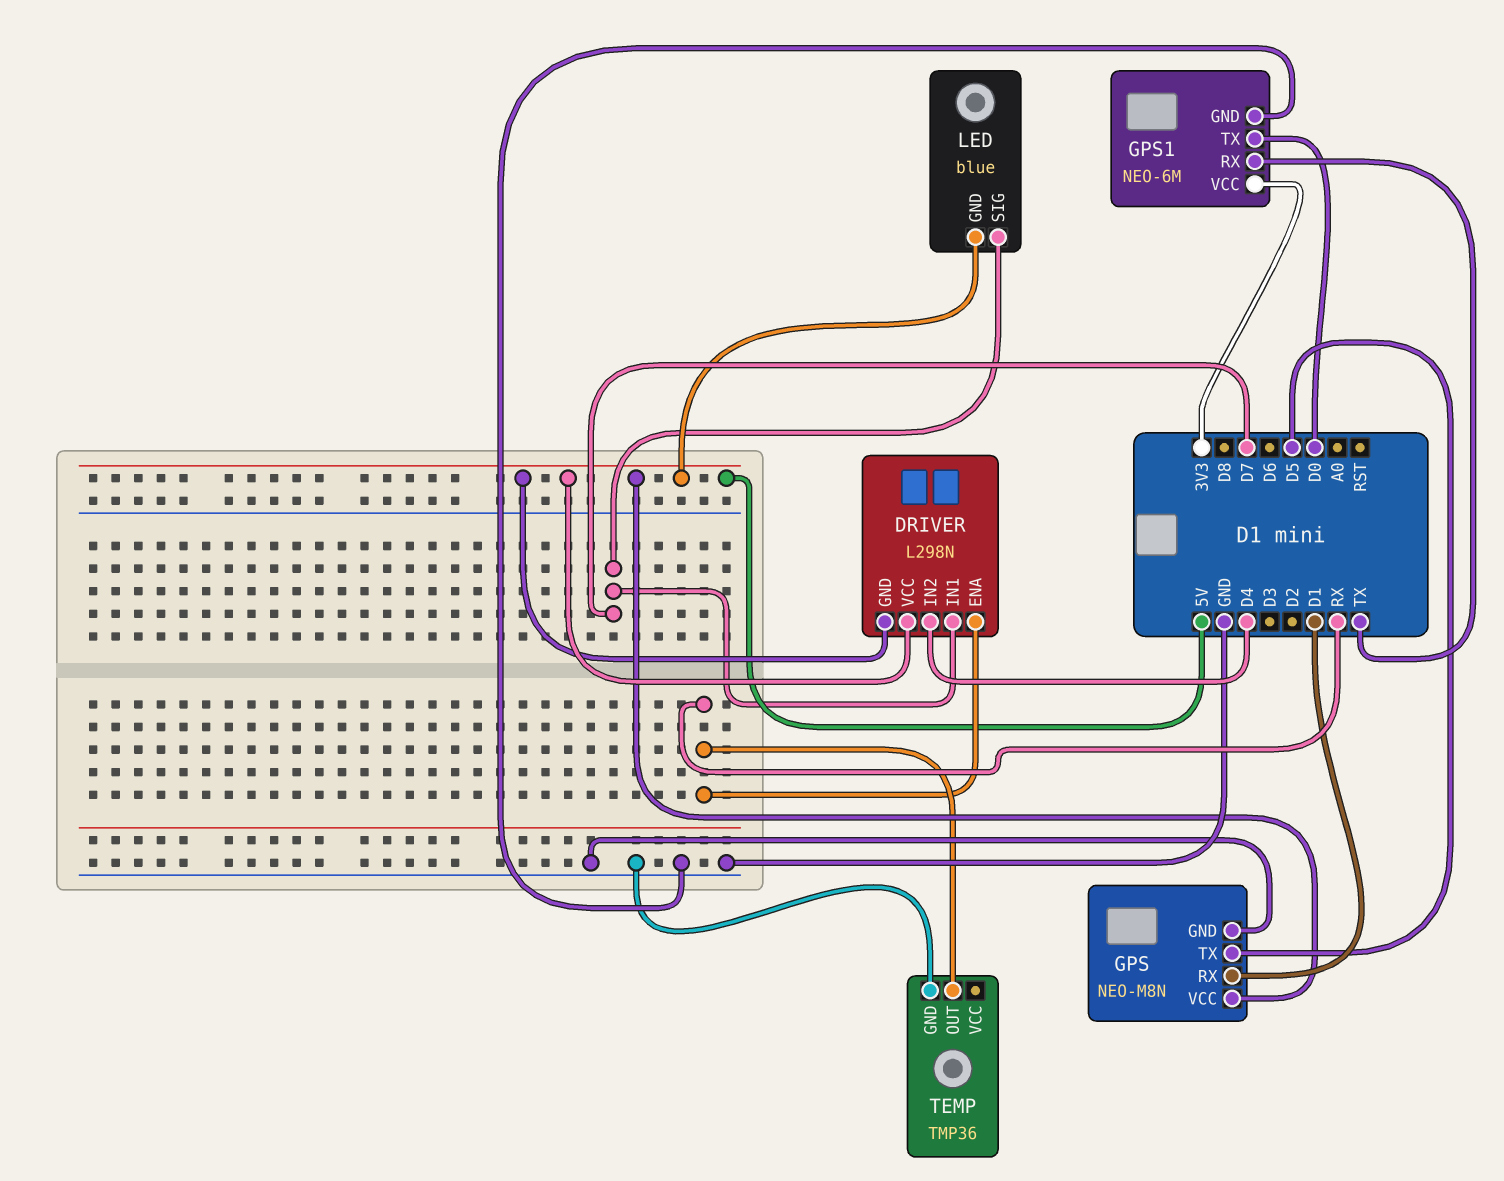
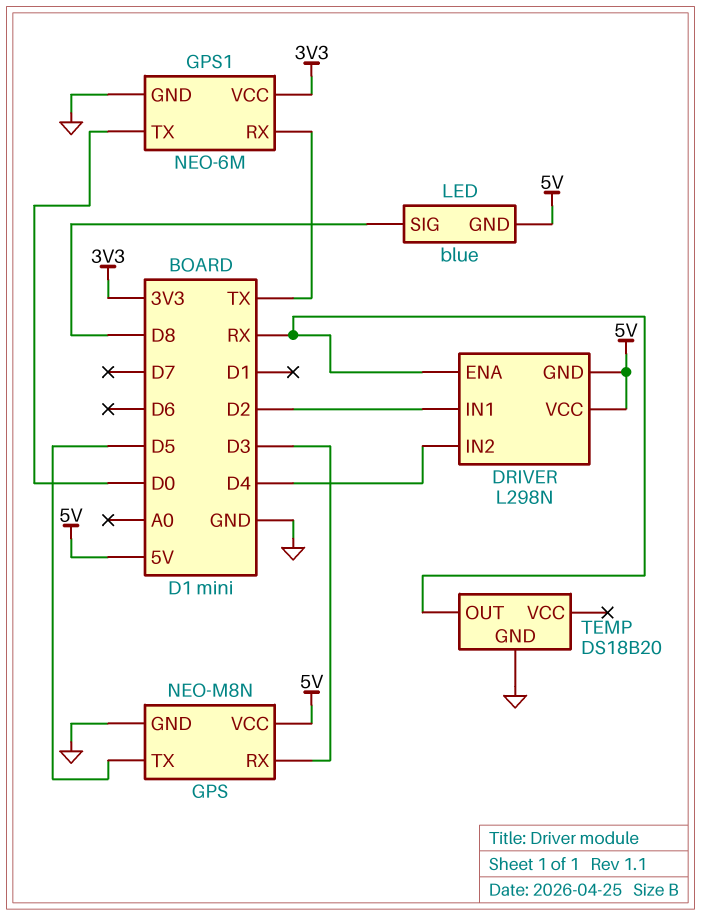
DRIVER pin IN1: D7 -> D2
GPS pin RX: D1 -> D3
LED pin SIG: D7 -> D8
TEMP: TMP36 -> DS18B20

